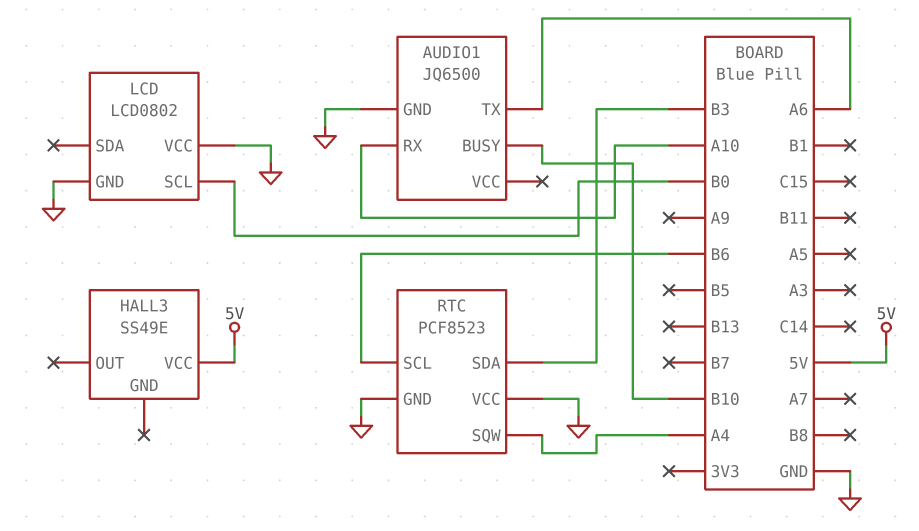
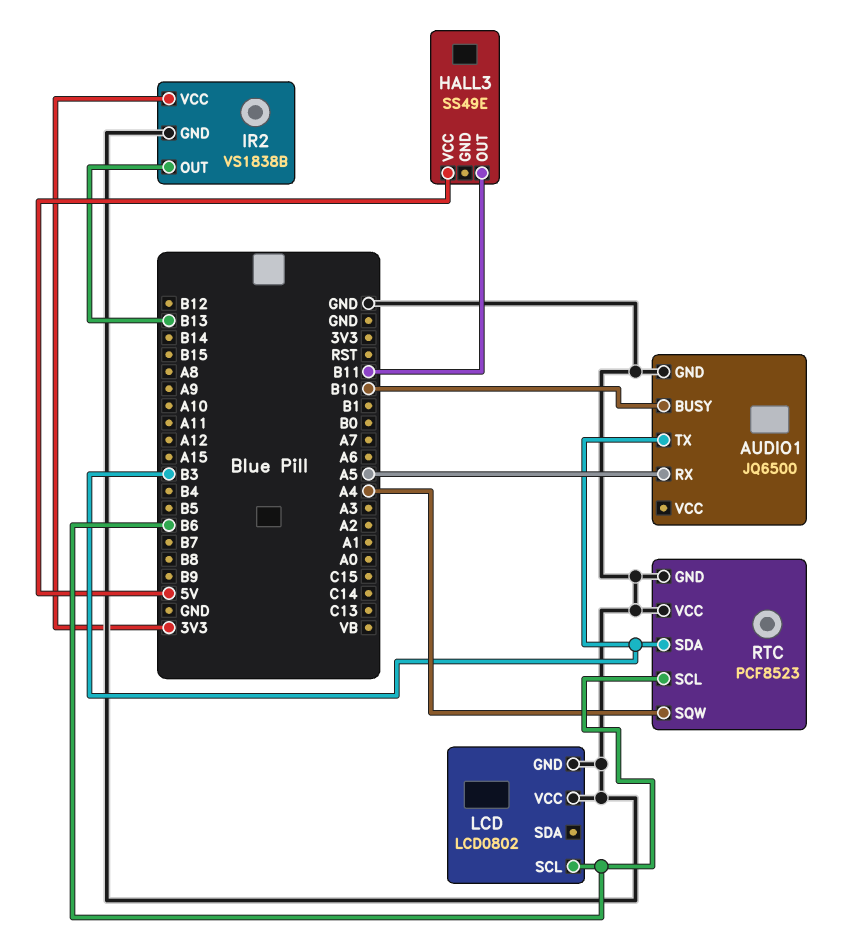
AUDIO1 pin RX: A10 -> A5
AUDIO1 pin TX: A6 -> B3
HALL3 pin OUT: none -> B11
IR2: none -> VS1838B
IR2 pin GND: none -> GND
IR2 pin OUT: none -> B13
IR2 pin VCC: none -> 3V3
LCD pin SCL: B0 -> B6

